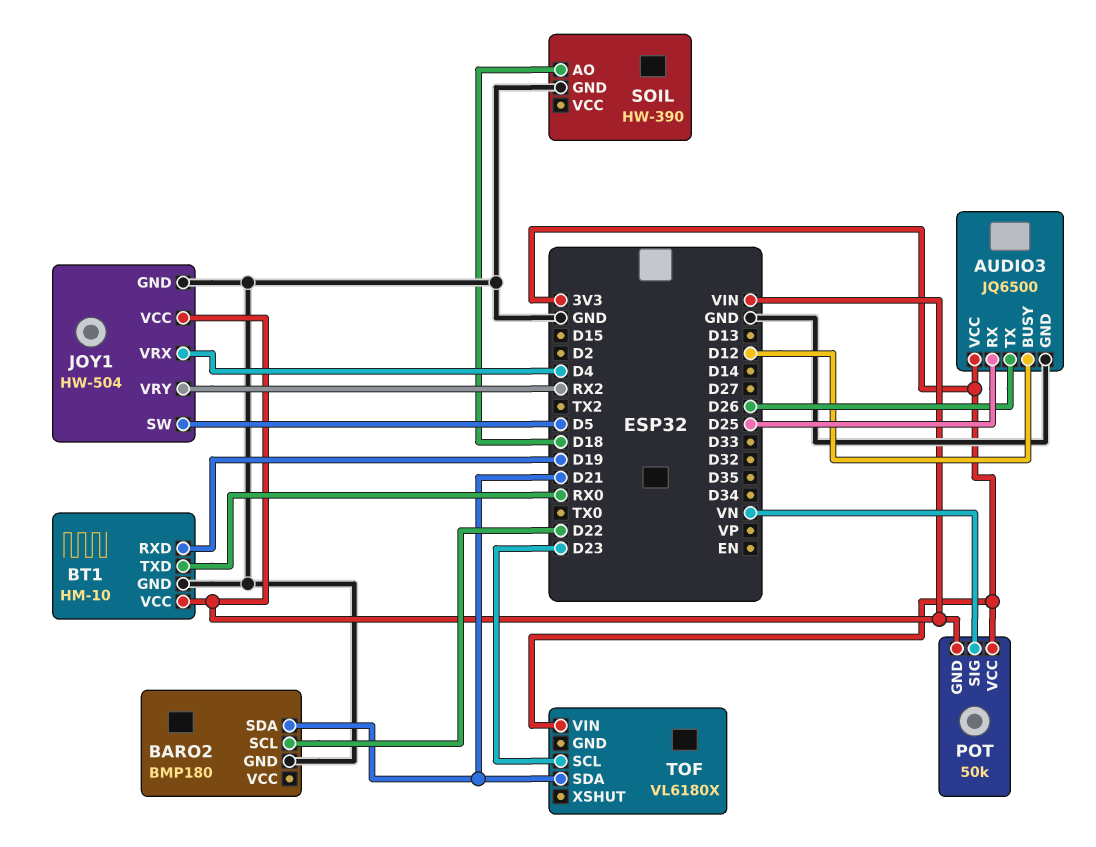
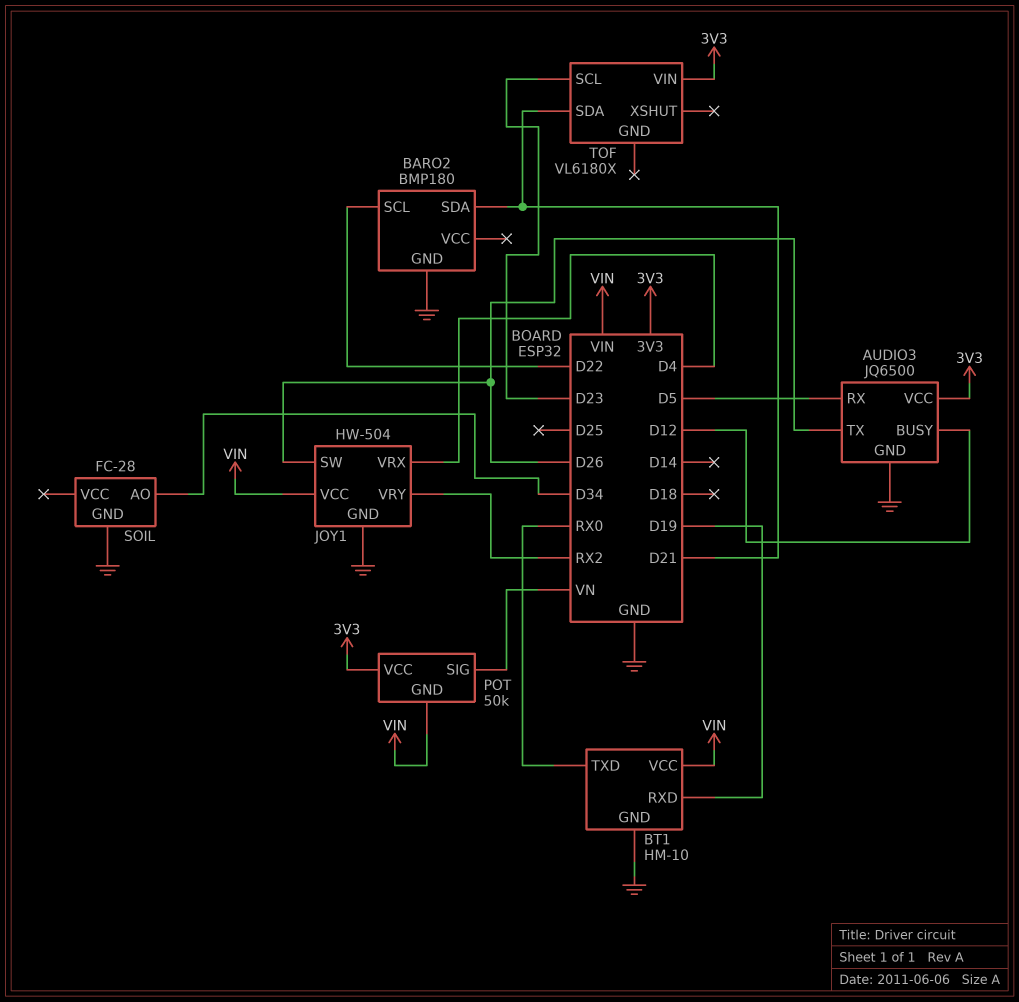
AUDIO3 pin RX: D25 -> D5
JOY1 pin SW: D5 -> D26
SOIL: HW-390 -> FC-28
SOIL pin AO: D18 -> D34

